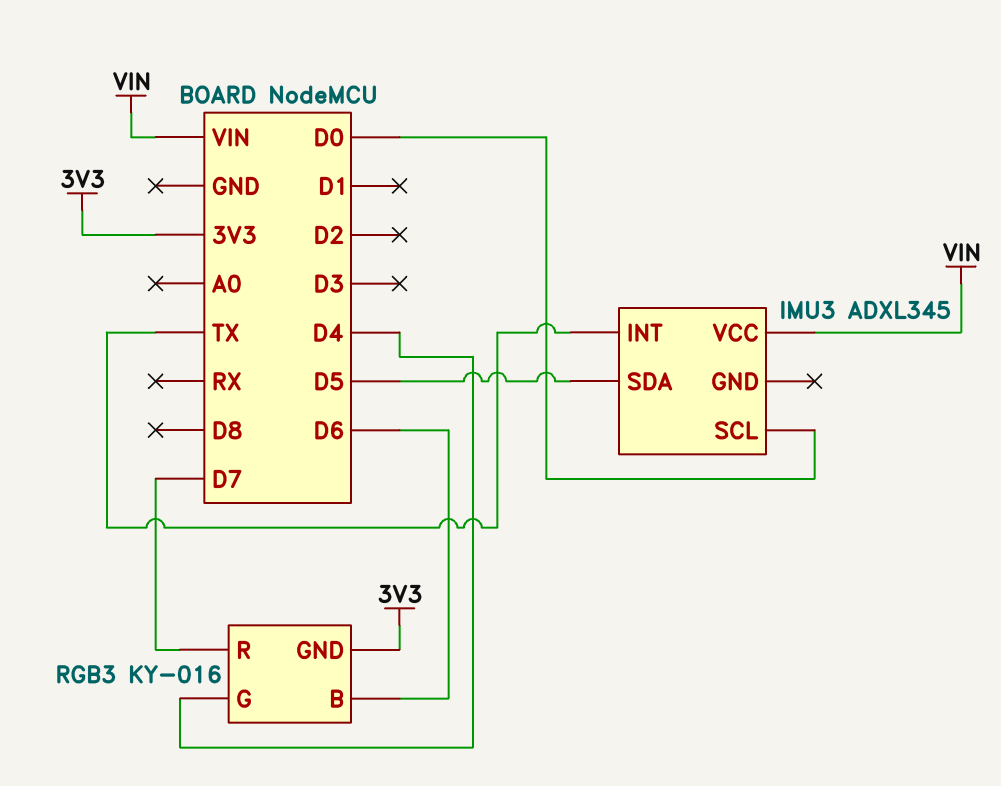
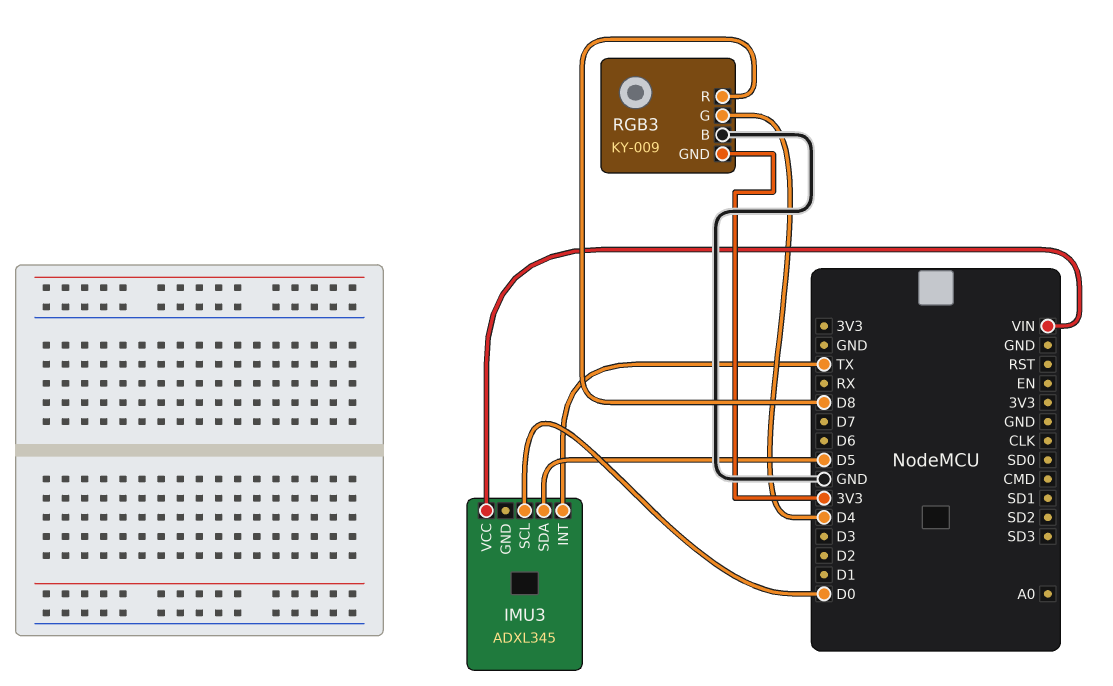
RGB3: KY-016 -> KY-009
RGB3 pin B: D6 -> GND
RGB3 pin R: D7 -> D8

